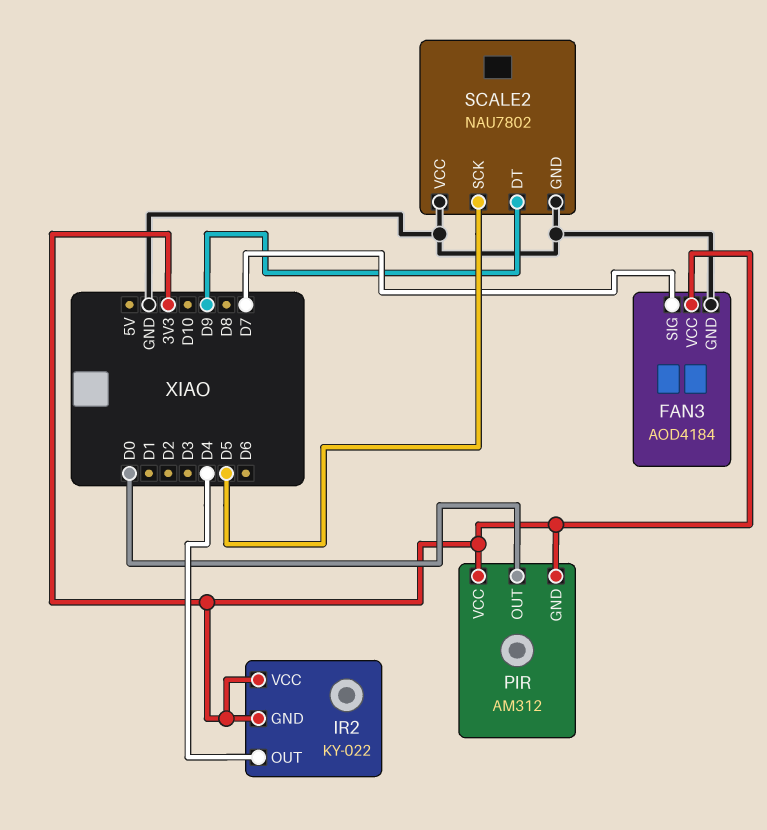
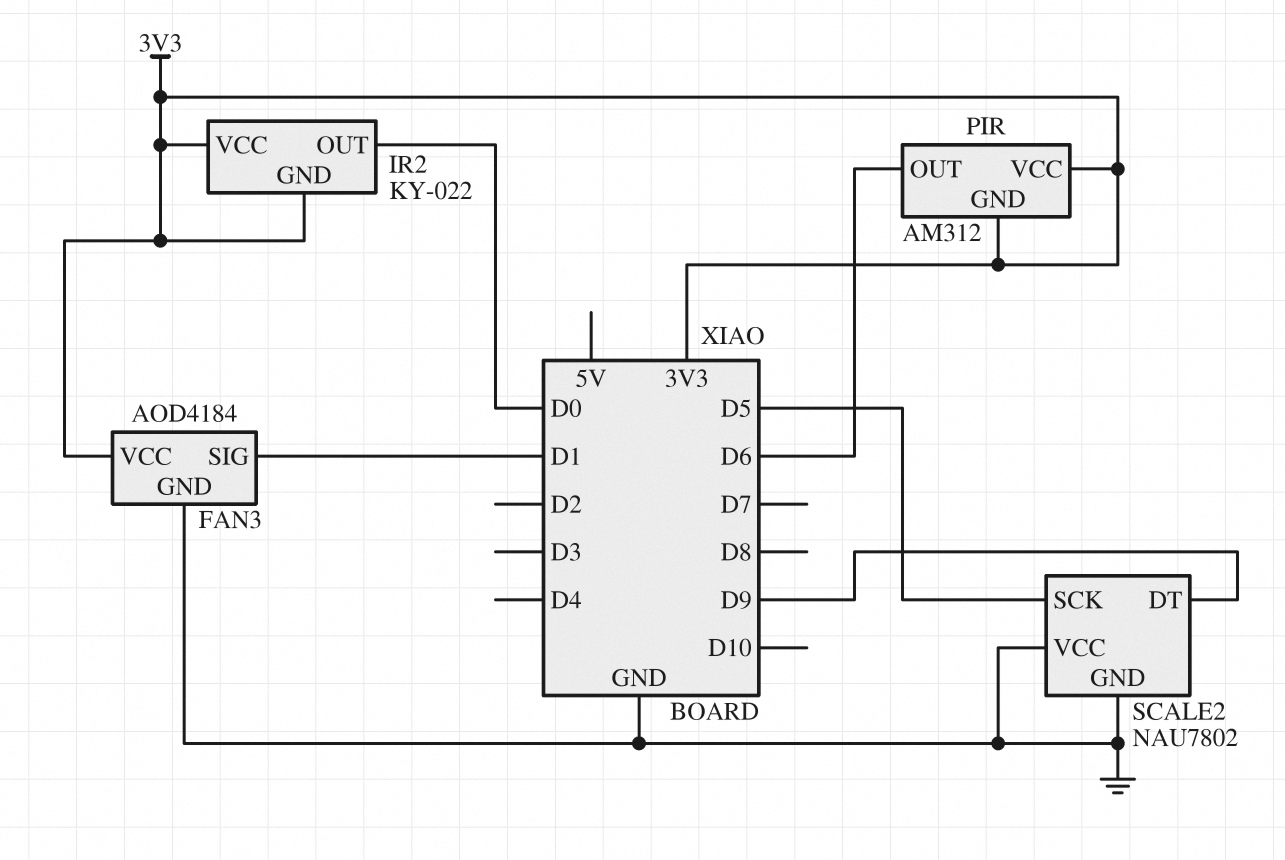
FAN3 pin SIG: D7 -> D1
IR2 pin OUT: D4 -> D0
PIR pin OUT: D0 -> D6

